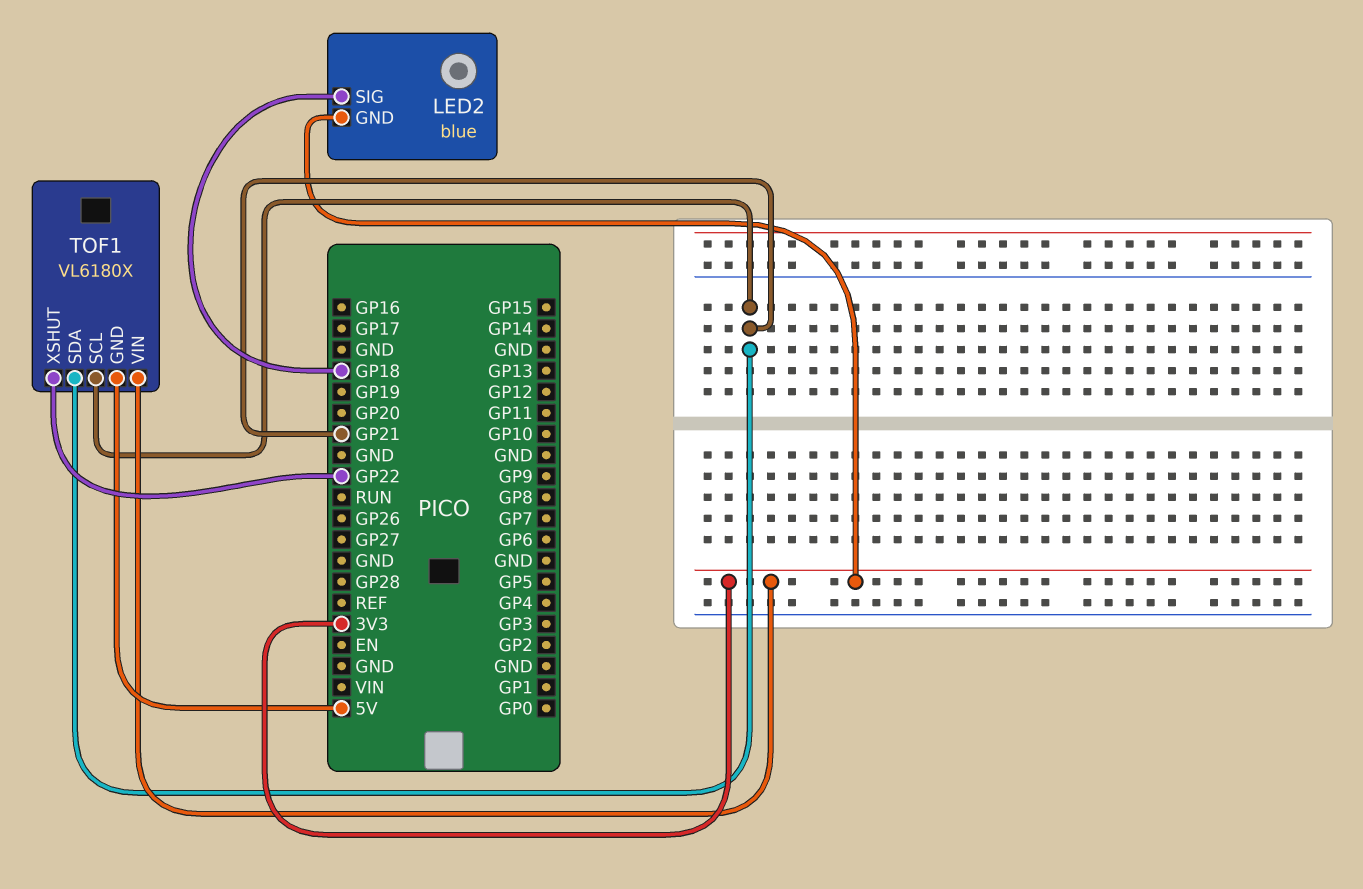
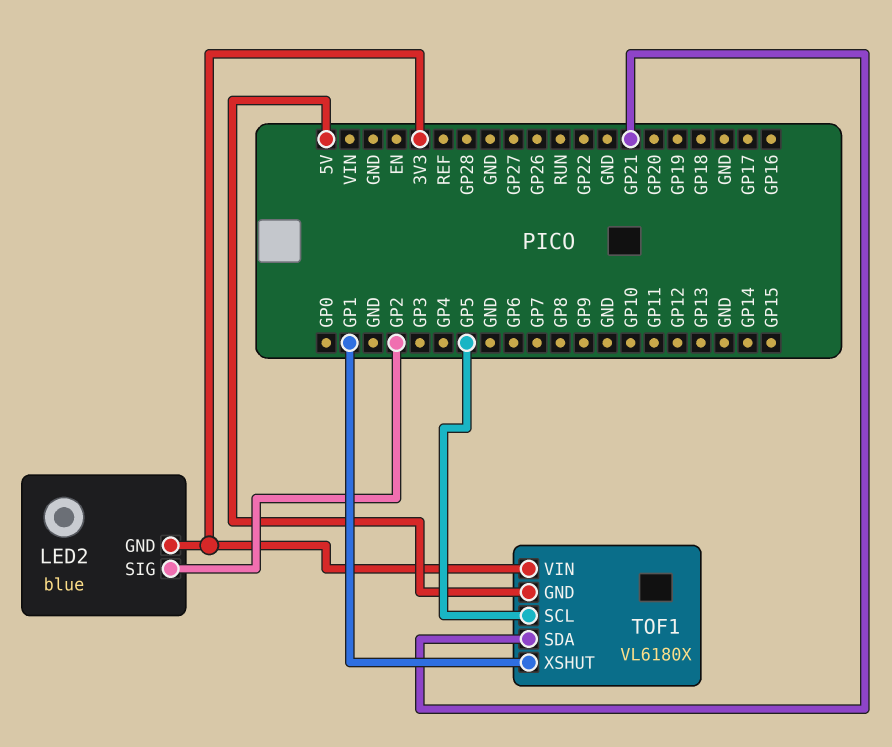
LED2 pin SIG: GP18 -> GP2
TOF1 pin SCL: GP21 -> GP5
TOF1 pin XSHUT: GP22 -> GP1

